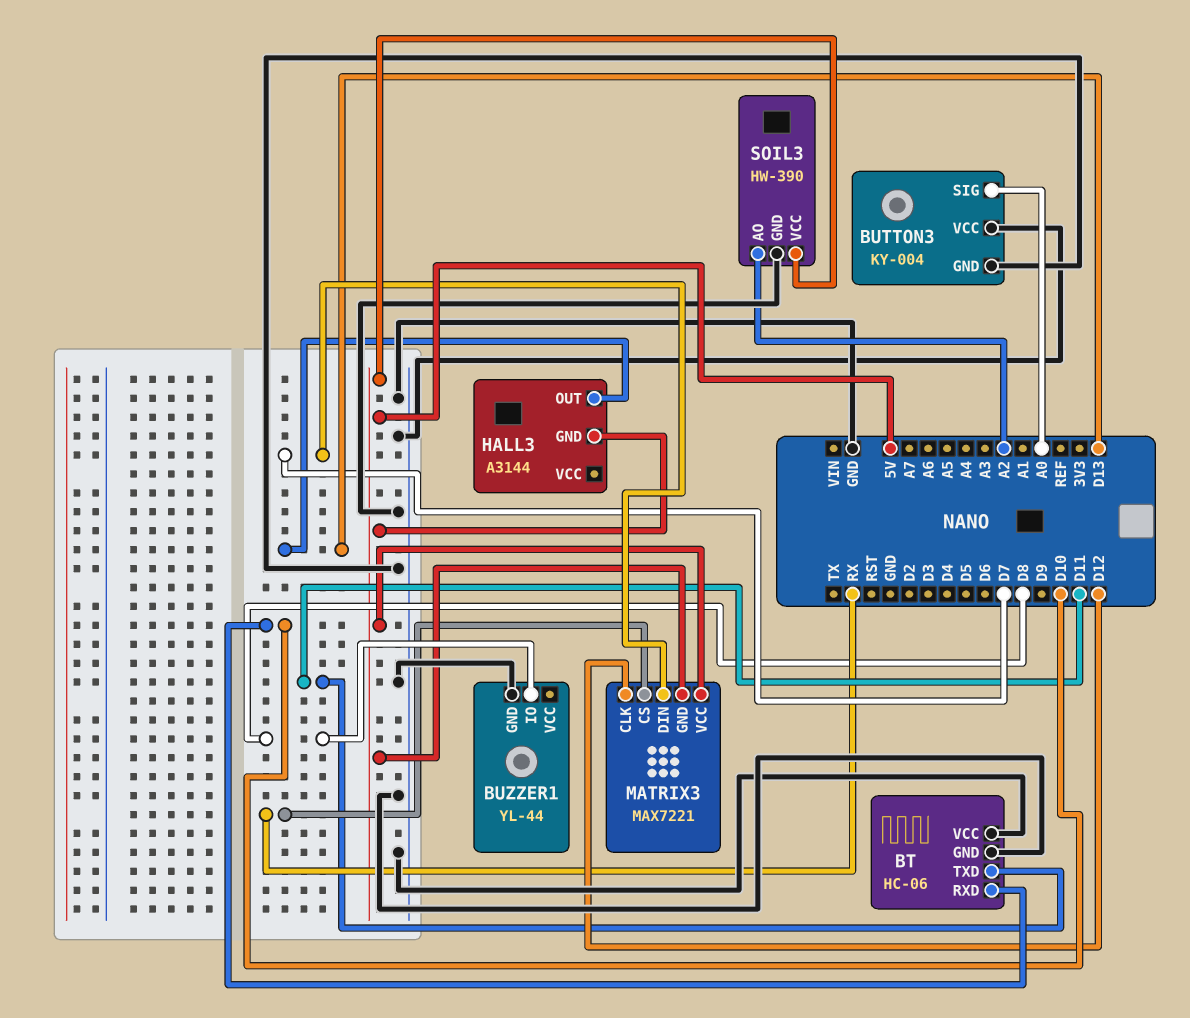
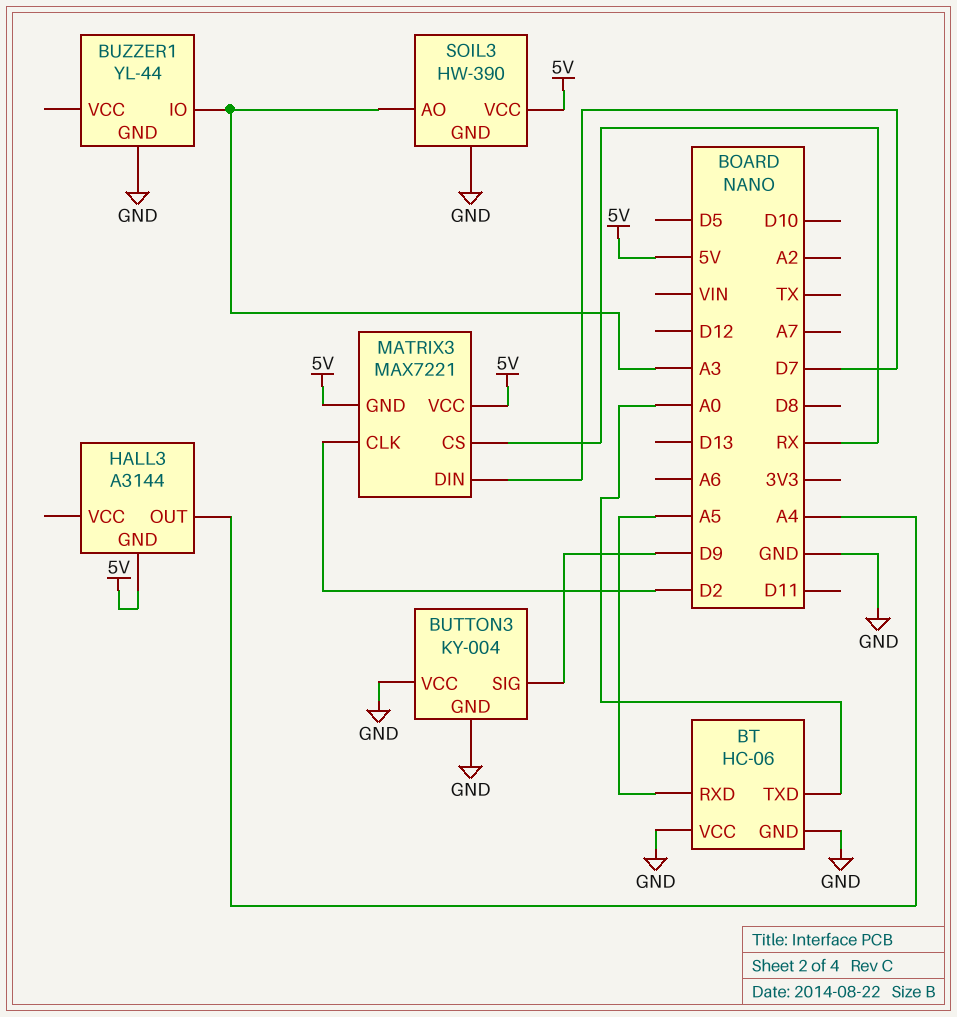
BT pin RXD: D10 -> A5
BT pin TXD: D11 -> A0
BUTTON3 pin SIG: A0 -> D9
BUZZER1 pin IO: D8 -> A3
HALL3 pin OUT: D13 -> A4
MATRIX3 pin CLK: D12 -> D2
SOIL3 pin AO: A2 -> A3

